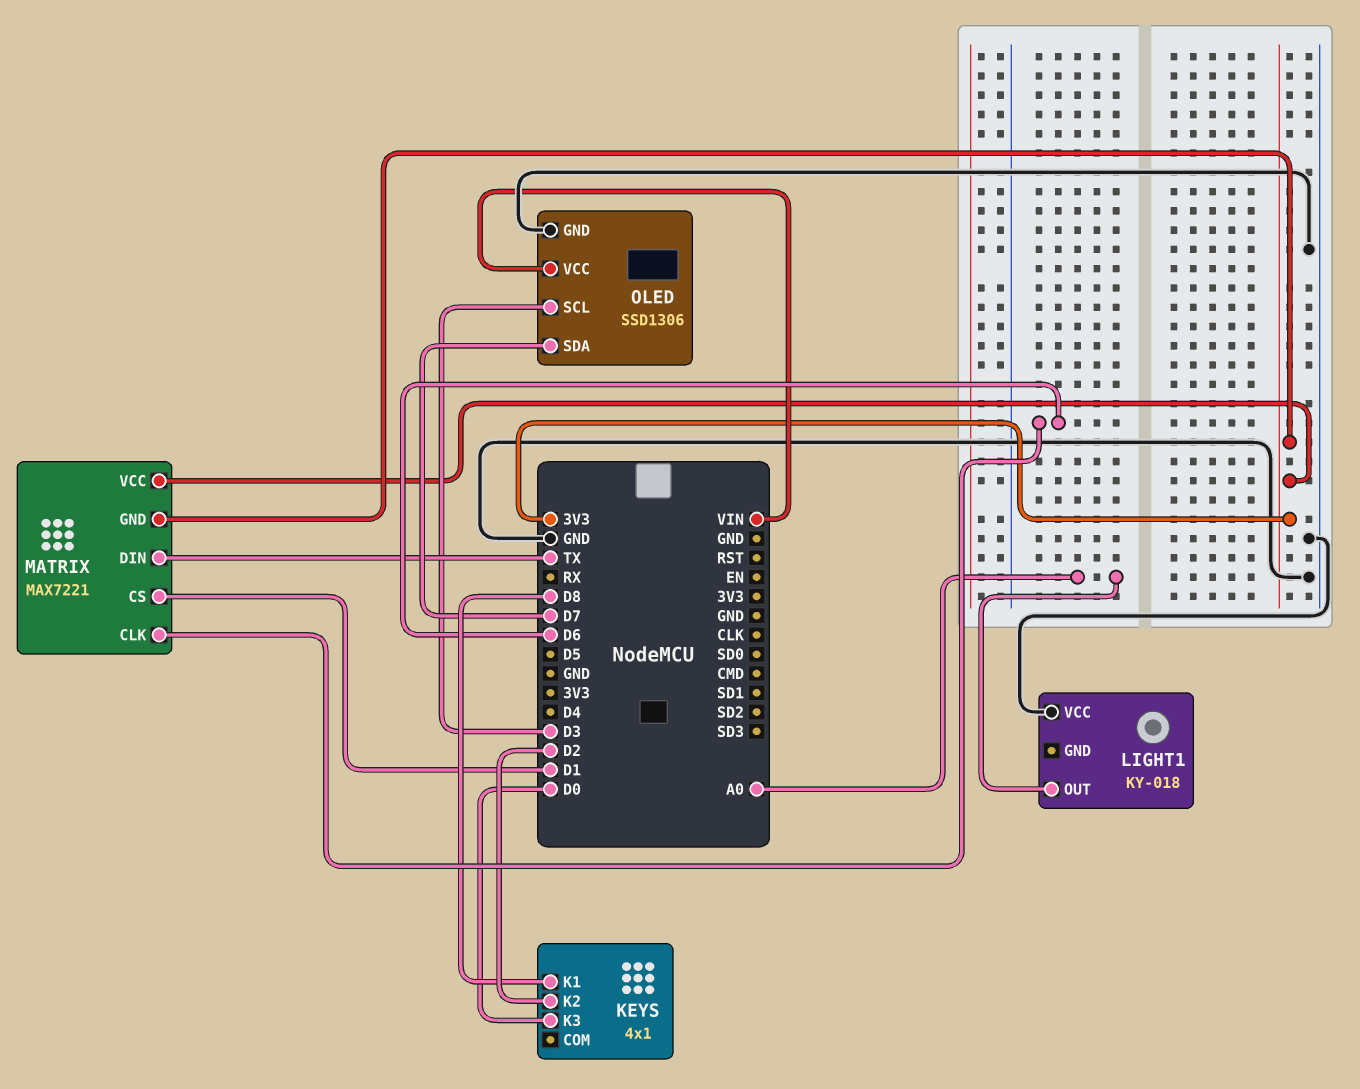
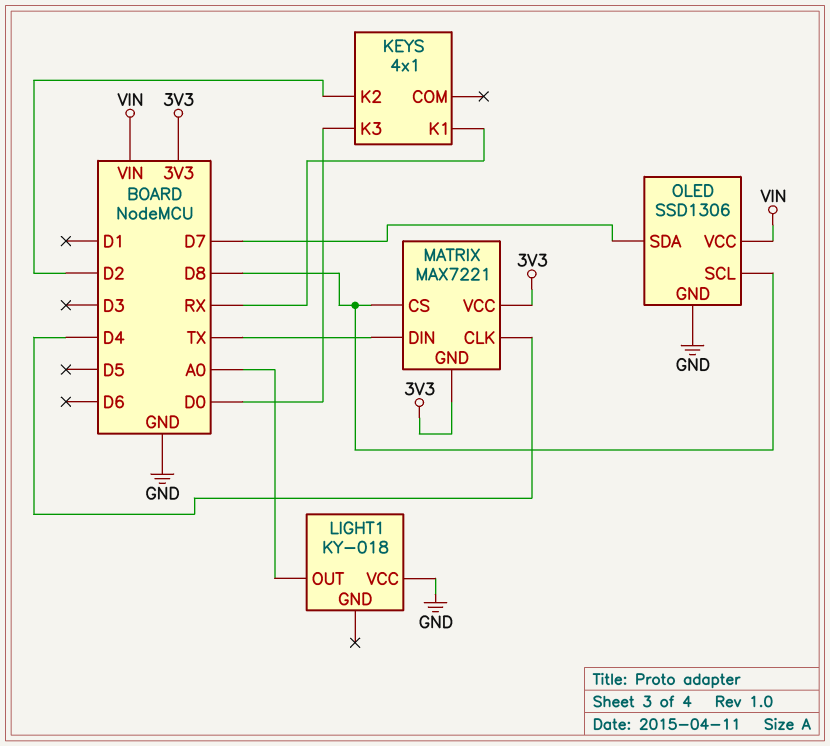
KEYS pin K1: D8 -> RX
MATRIX pin CLK: D6 -> D4
MATRIX pin CS: D1 -> D8
OLED pin SCL: D3 -> D8

